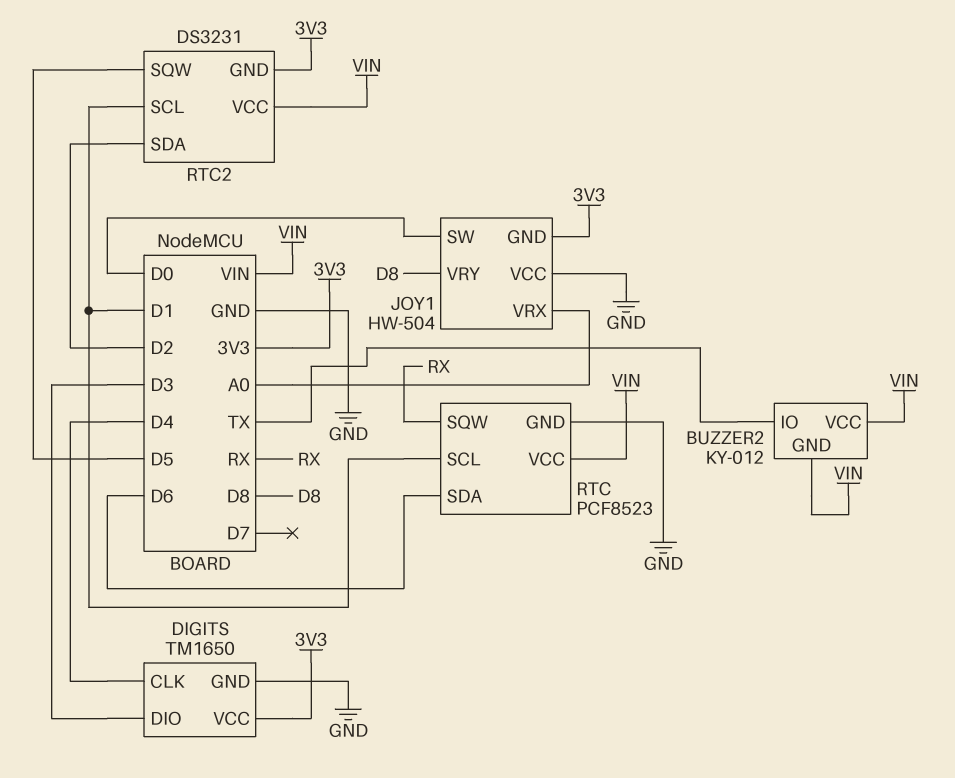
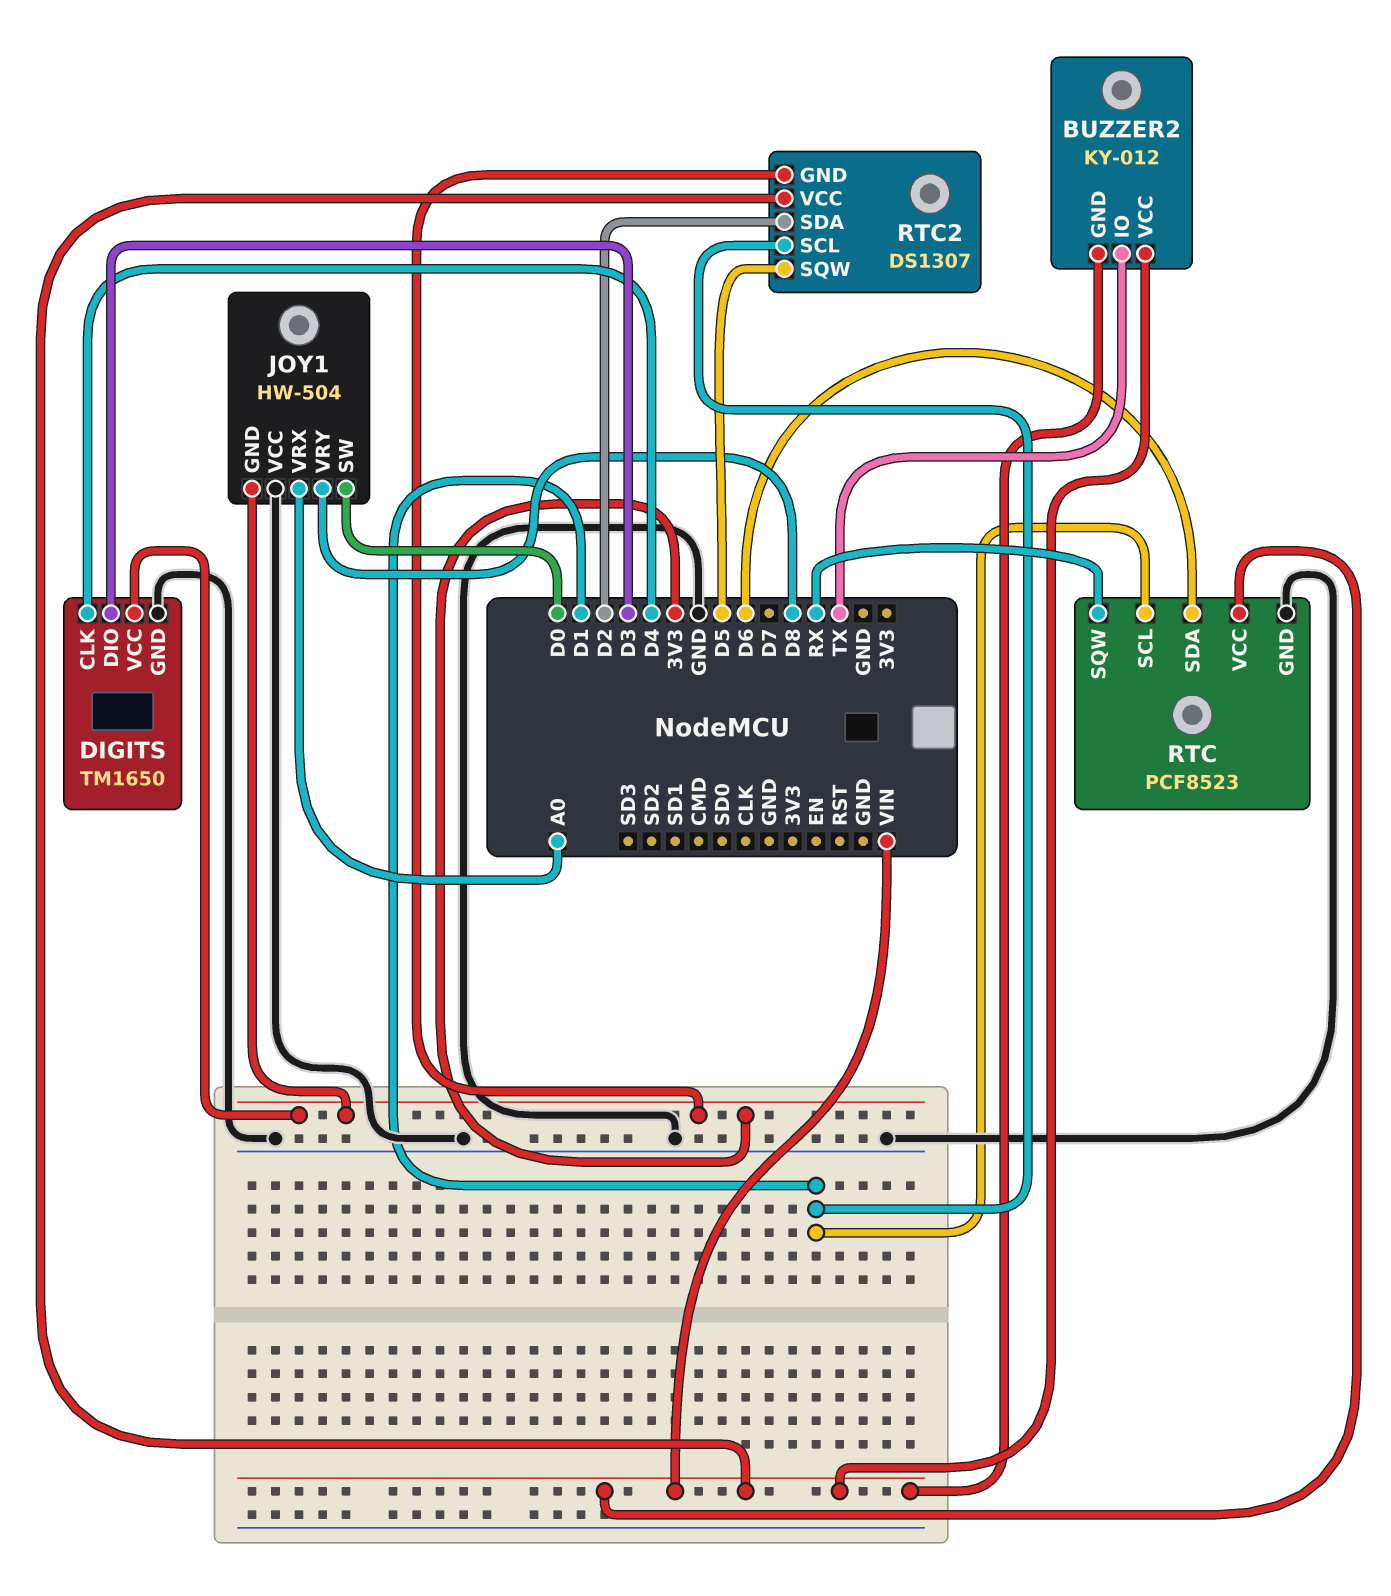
RTC2: DS3231 -> DS1307

